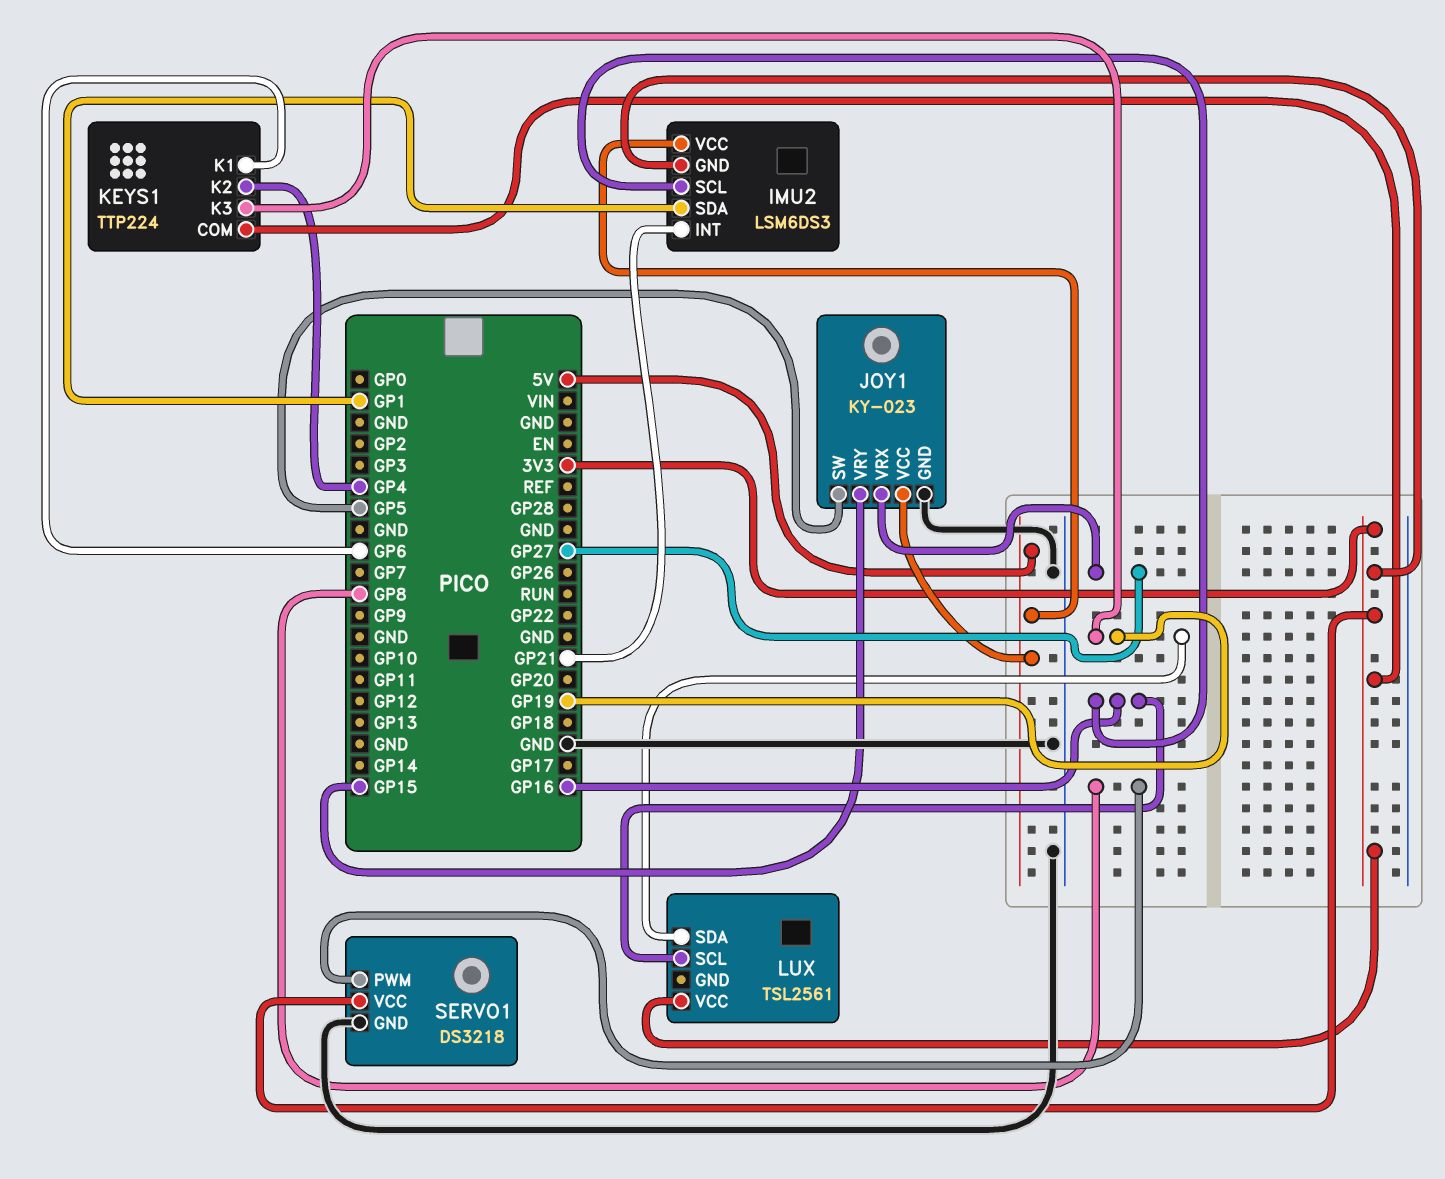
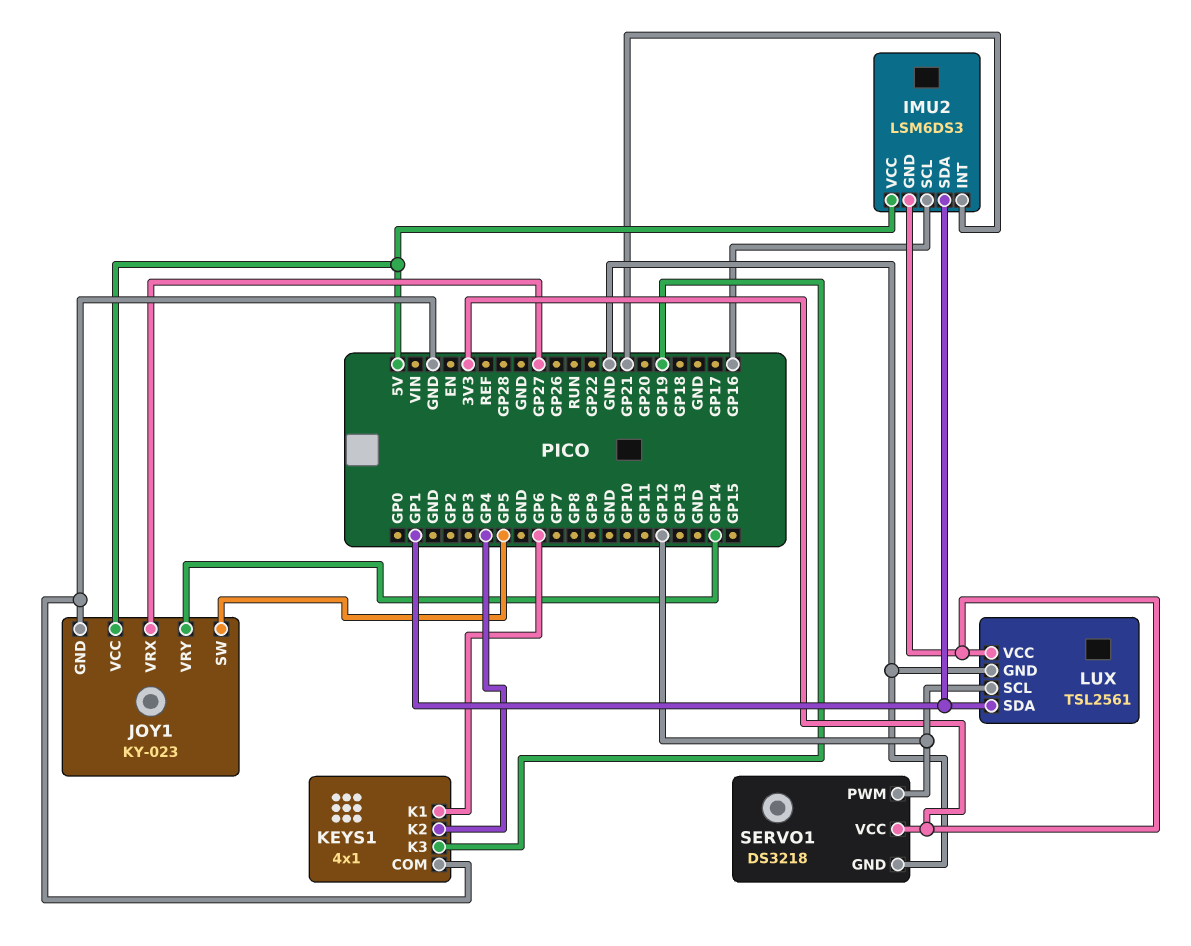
JOY1 pin VRY: GP15 -> GP14
KEYS1: TTP224 -> 4x1
KEYS1 pin COM: 3V3 -> GND
LUX pin GND: none -> GND
LUX pin SCL: GP16 -> GP12
LUX pin SDA: GP19 -> GP1
SERVO1 pin PWM: GP8 -> GP12

